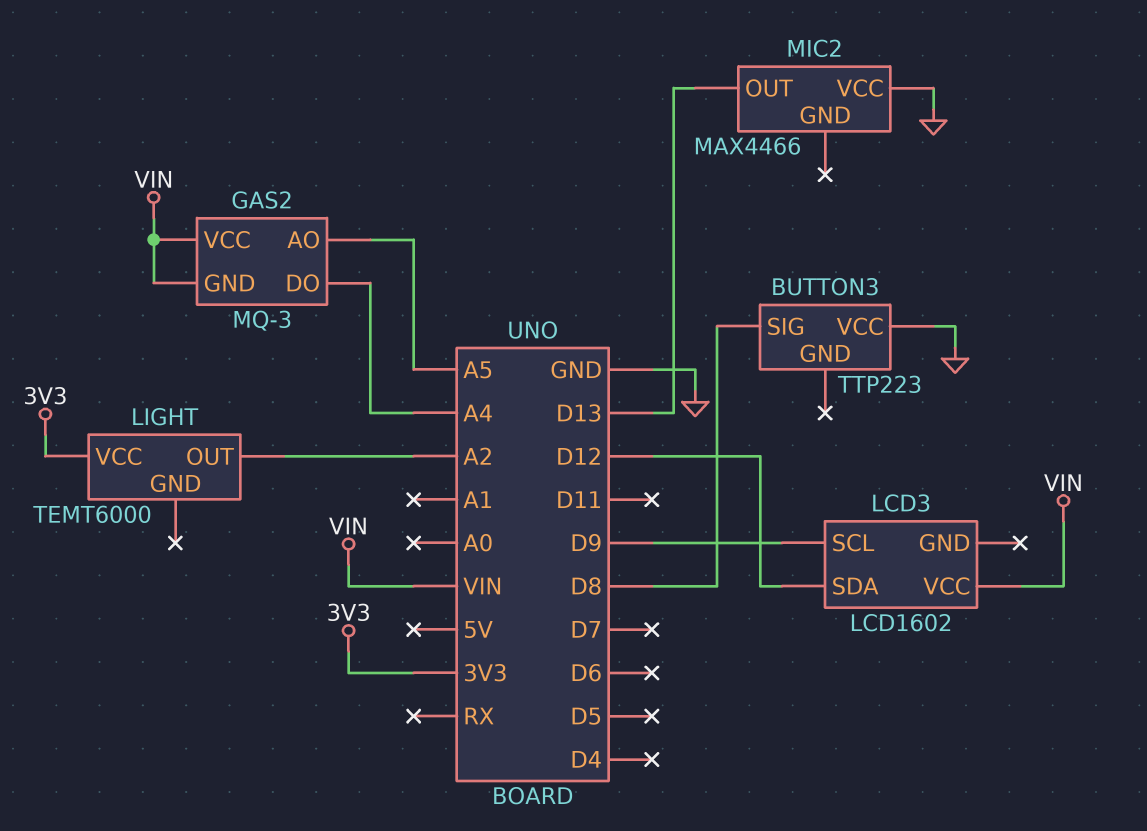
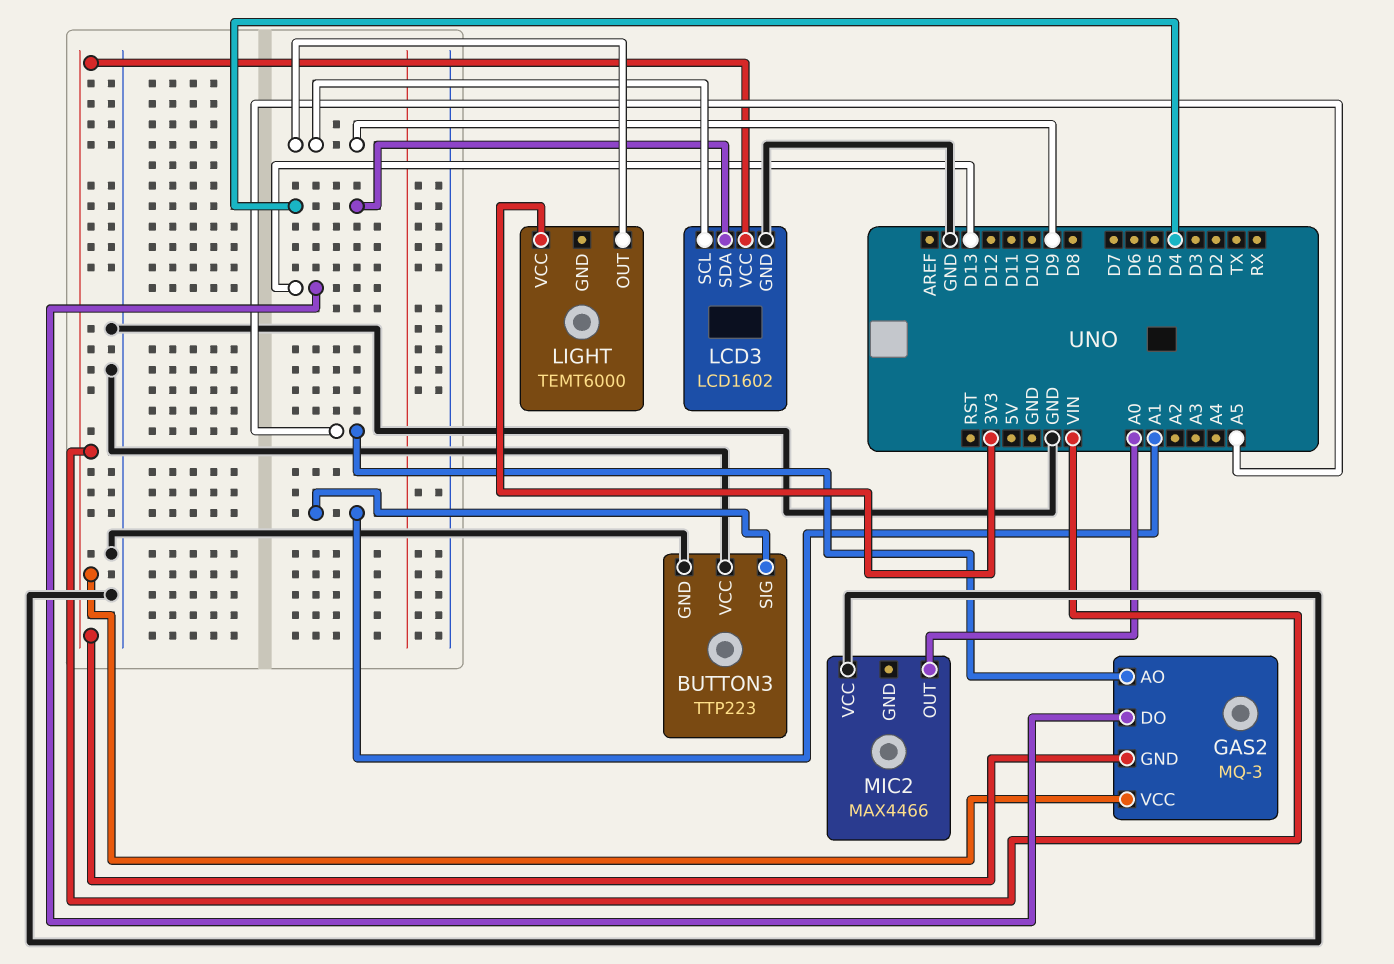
BUTTON3 pin GND: none -> GND
BUTTON3 pin SIG: D8 -> A1
GAS2 pin DO: A4 -> D13
LCD3 pin GND: none -> GND
LCD3 pin SDA: D12 -> D4
LIGHT pin OUT: A2 -> D9
MIC2 pin OUT: D13 -> A0

